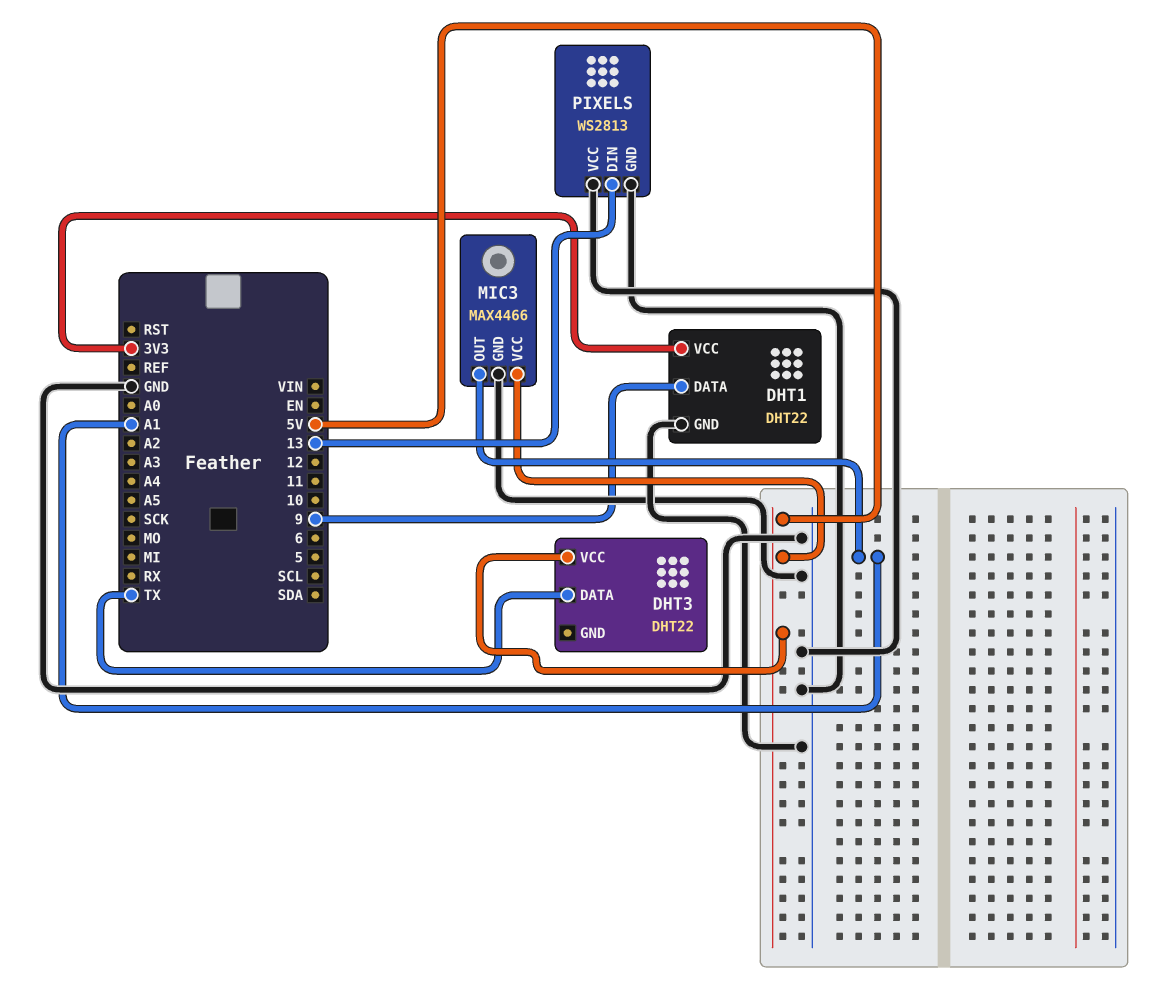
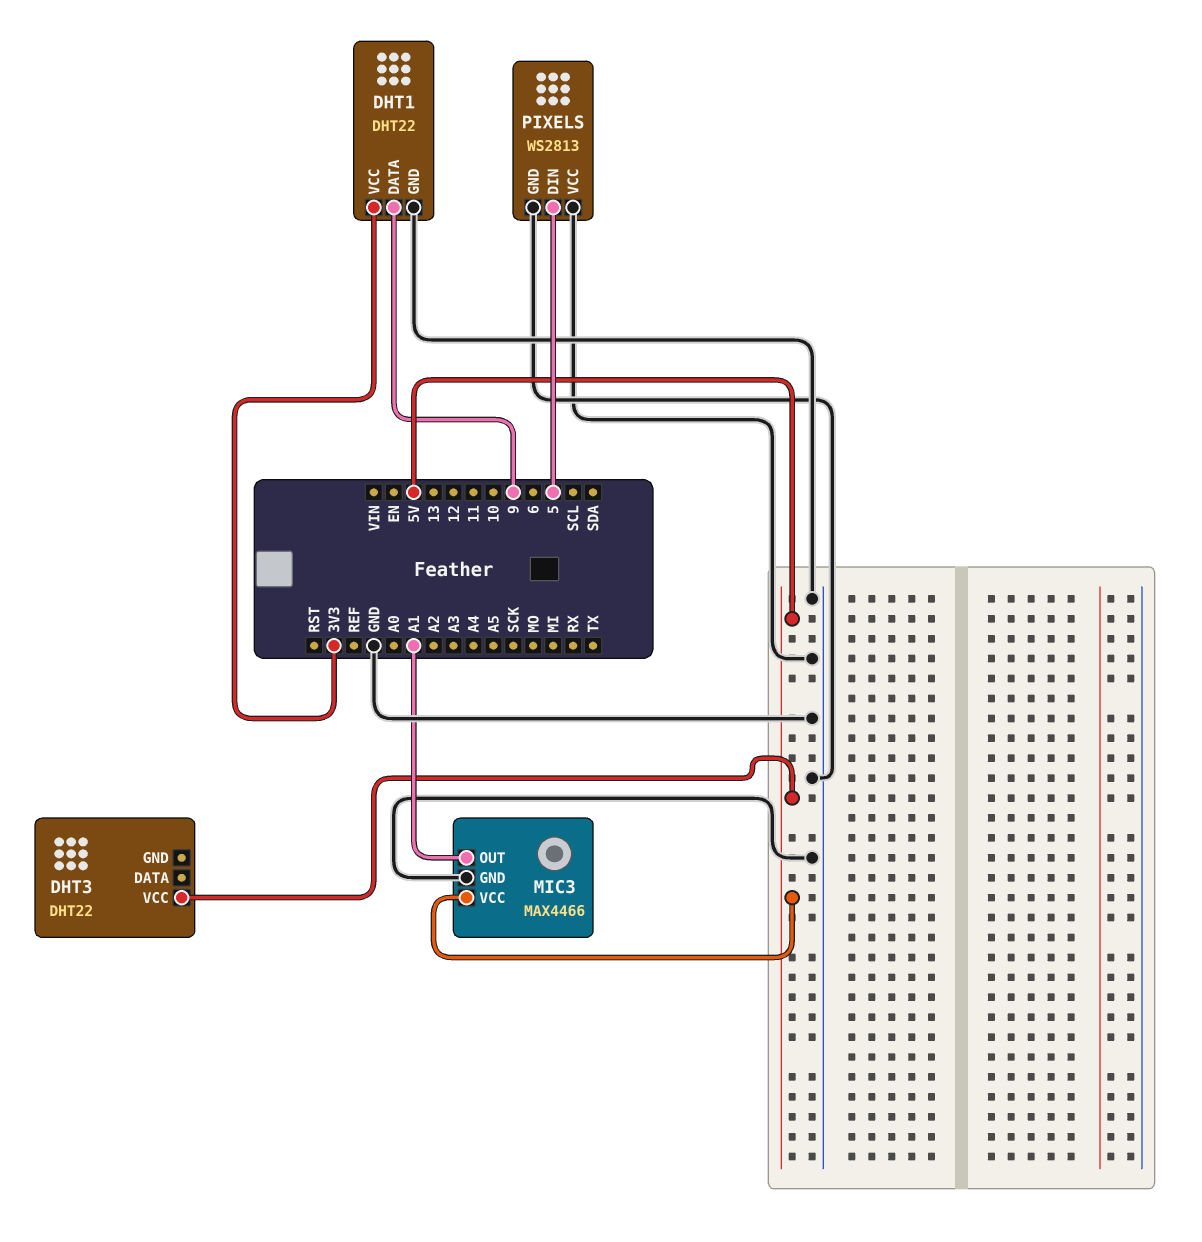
DHT3 pin DATA: TX -> none
PIXELS pin DIN: 13 -> 5

